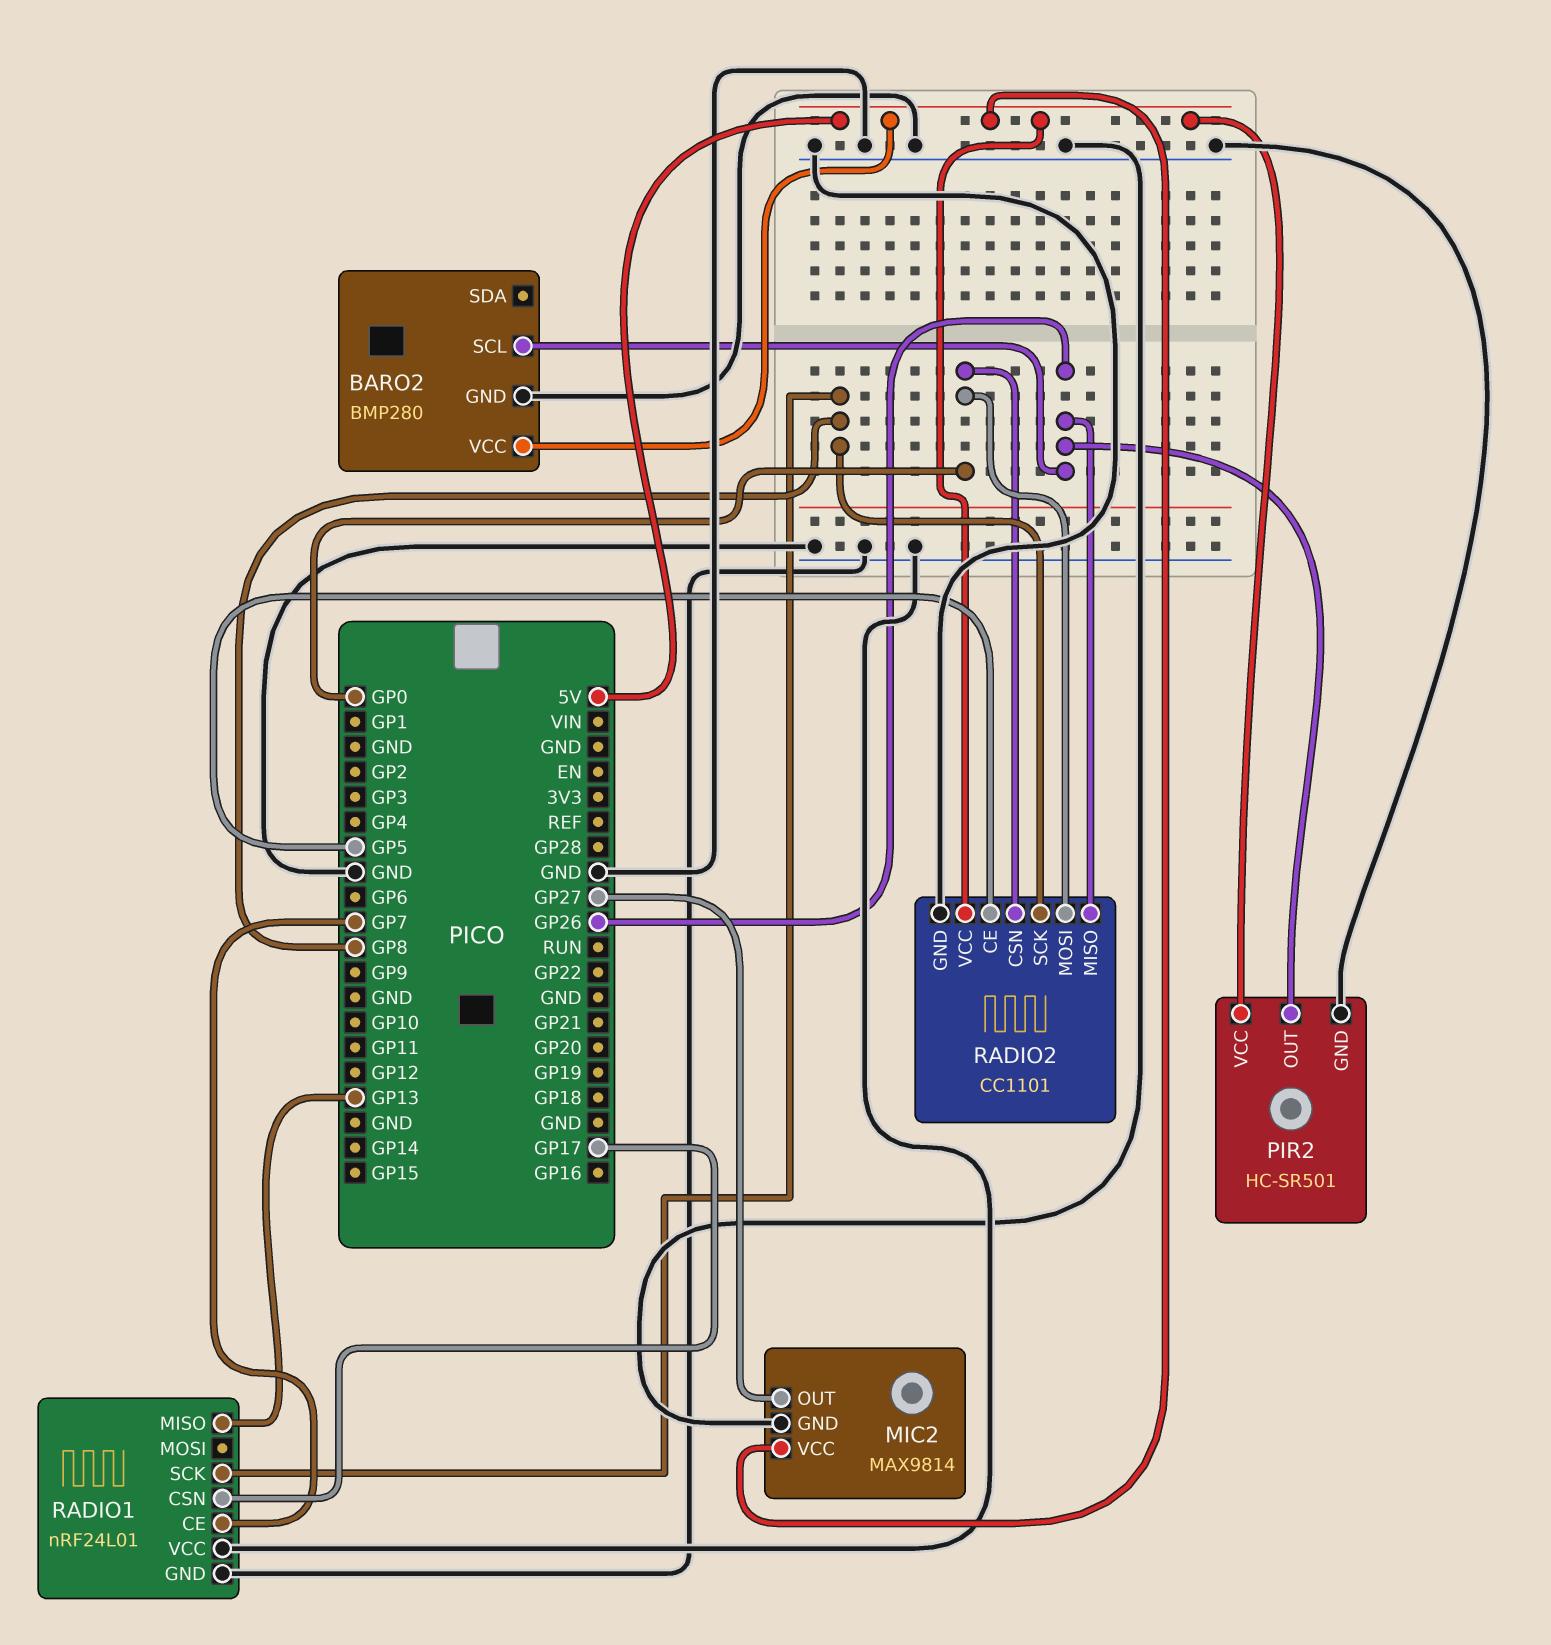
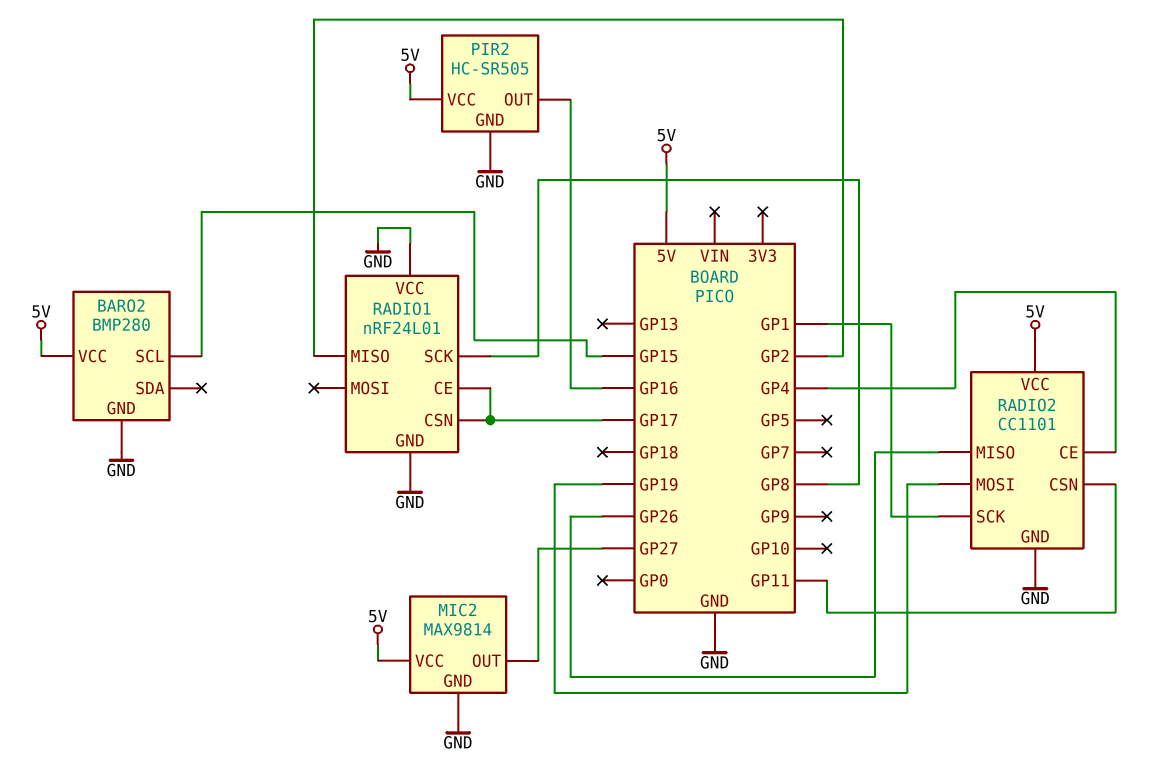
BARO2 pin SCL: GP26 -> GP15
PIR2: HC-SR501 -> HC-SR505
PIR2 pin OUT: GP26 -> GP16
RADIO1 pin CE: GP7 -> GP17
RADIO1 pin MISO: GP13 -> GP2
RADIO2 pin CE: GP5 -> GP4
RADIO2 pin CSN: GP0 -> GP11
RADIO2 pin MOSI: GP0 -> GP19
RADIO2 pin SCK: GP8 -> GP1

